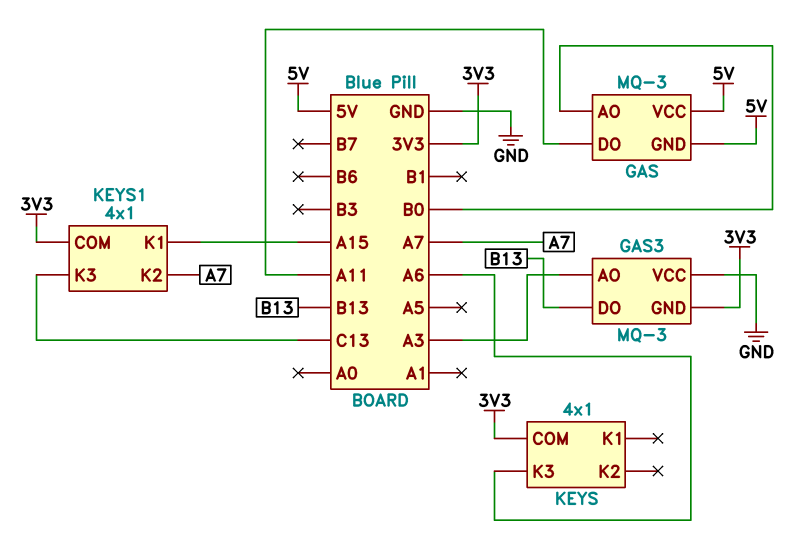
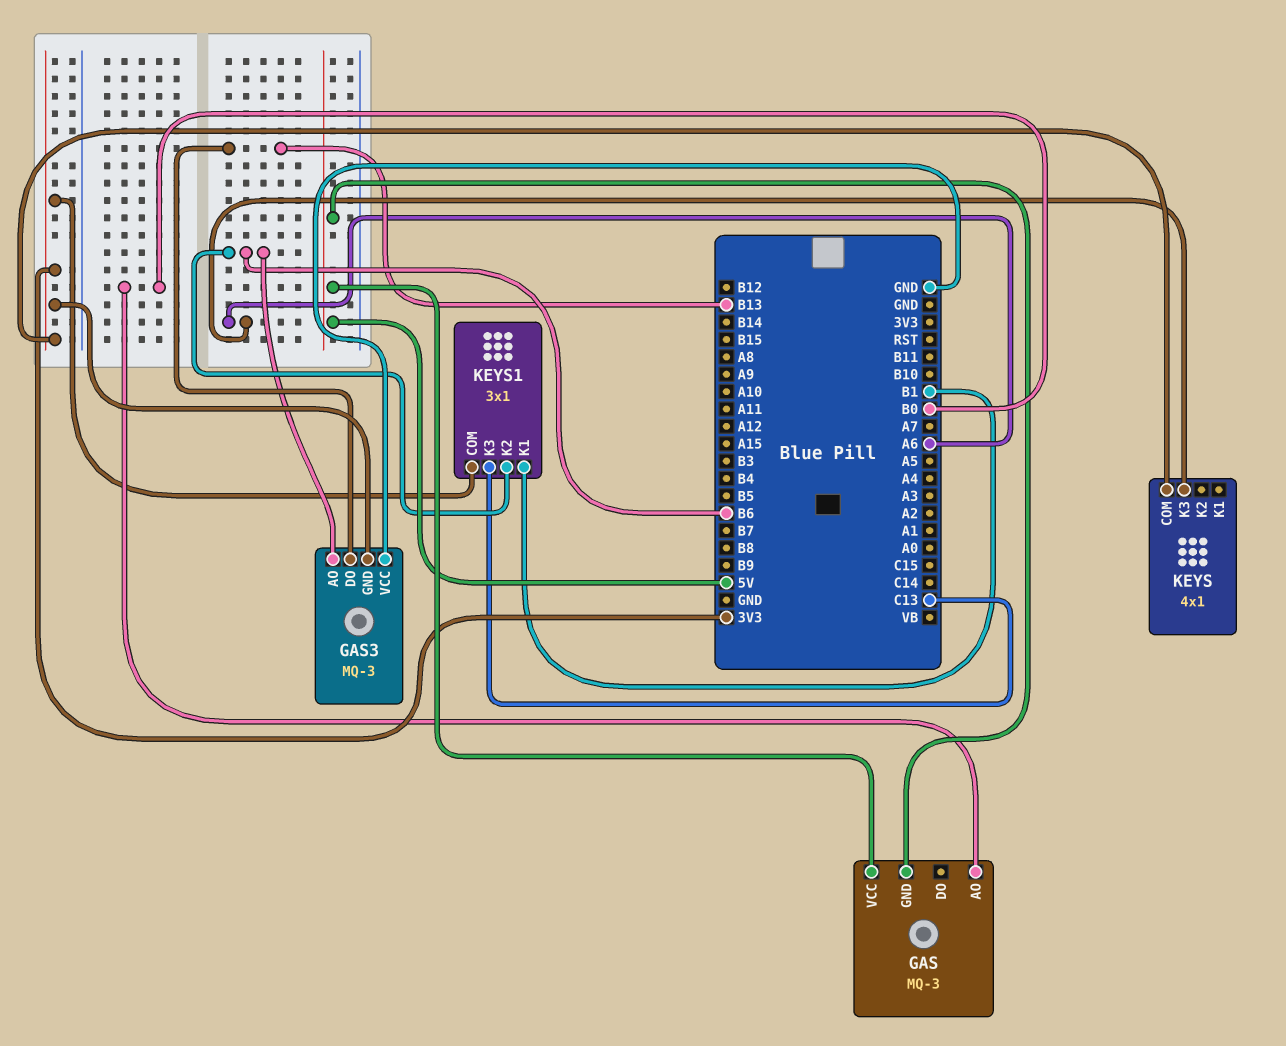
GAS pin DO: A11 -> none
GAS3 pin AO: A3 -> B6
KEYS1: 4x1 -> 3x1
KEYS1 pin K1: A15 -> B1
KEYS1 pin K2: A7 -> B6

